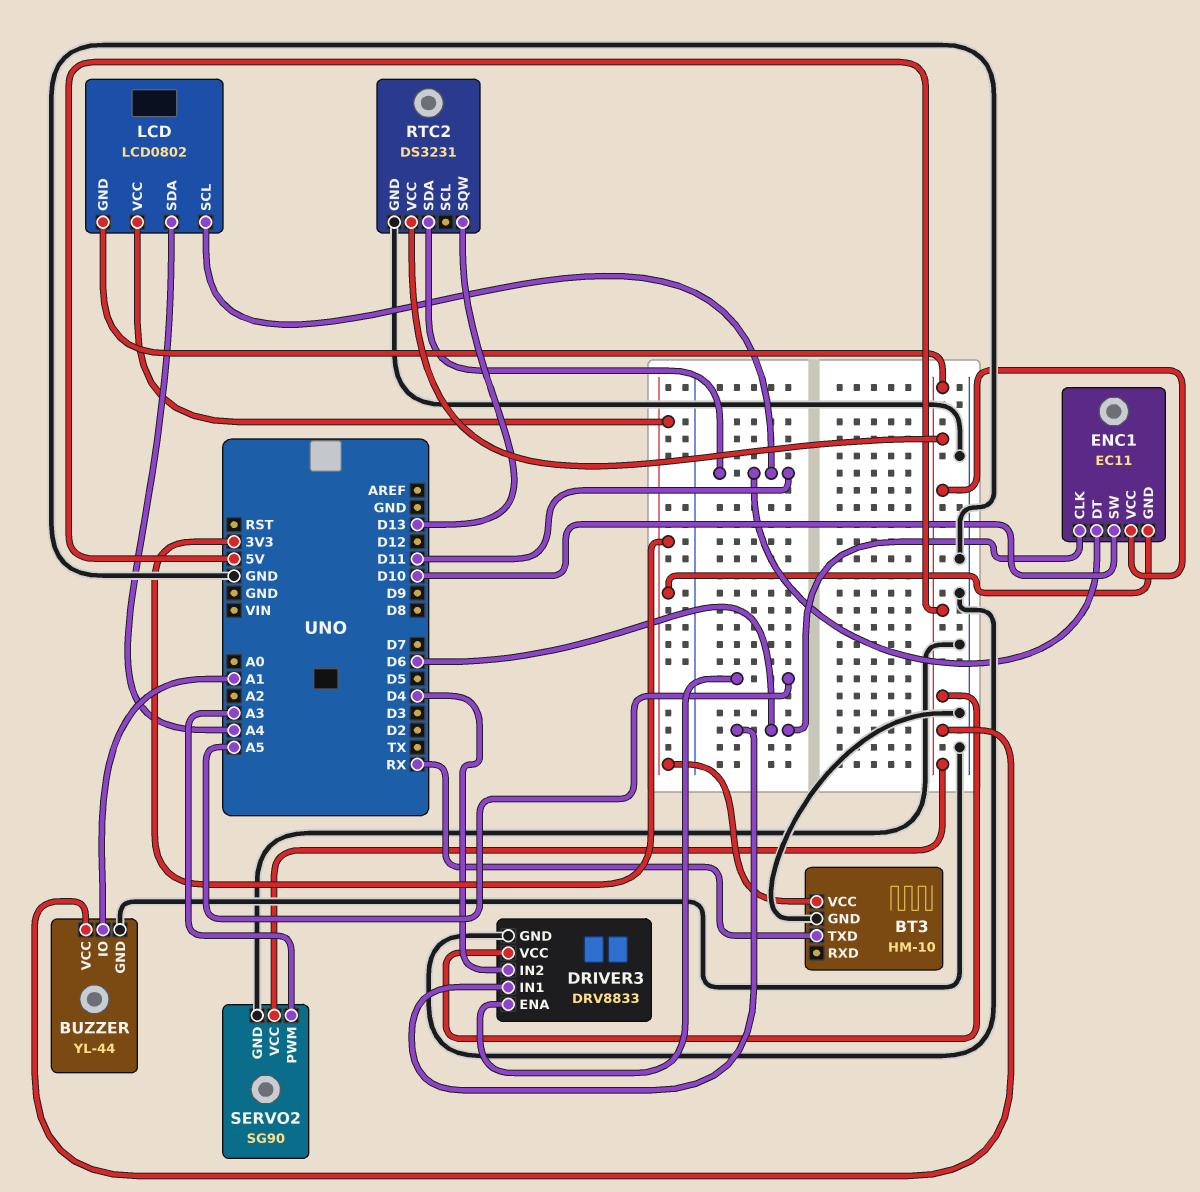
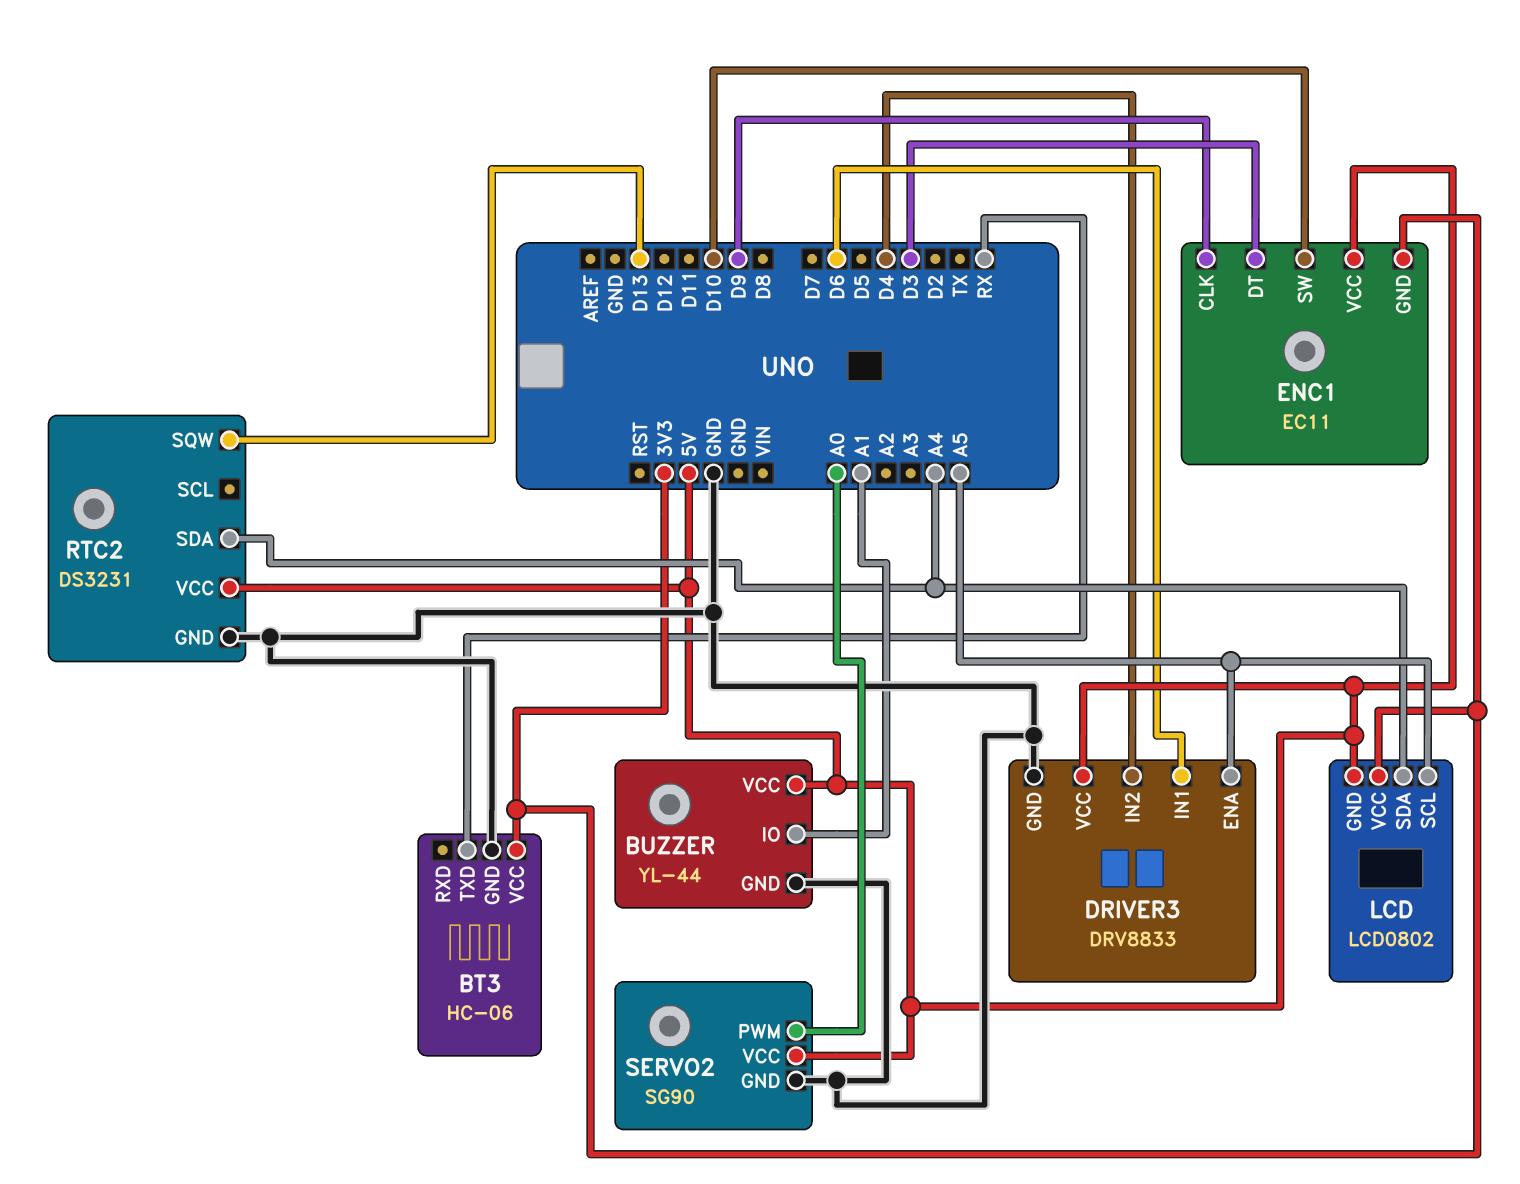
BT3: HM-10 -> HC-06
ENC1 pin CLK: D6 -> D9
ENC1 pin DT: D11 -> D3
LCD pin SCL: D11 -> A5
RTC2 pin SDA: D11 -> A4
SERVO2 pin PWM: A3 -> A0

